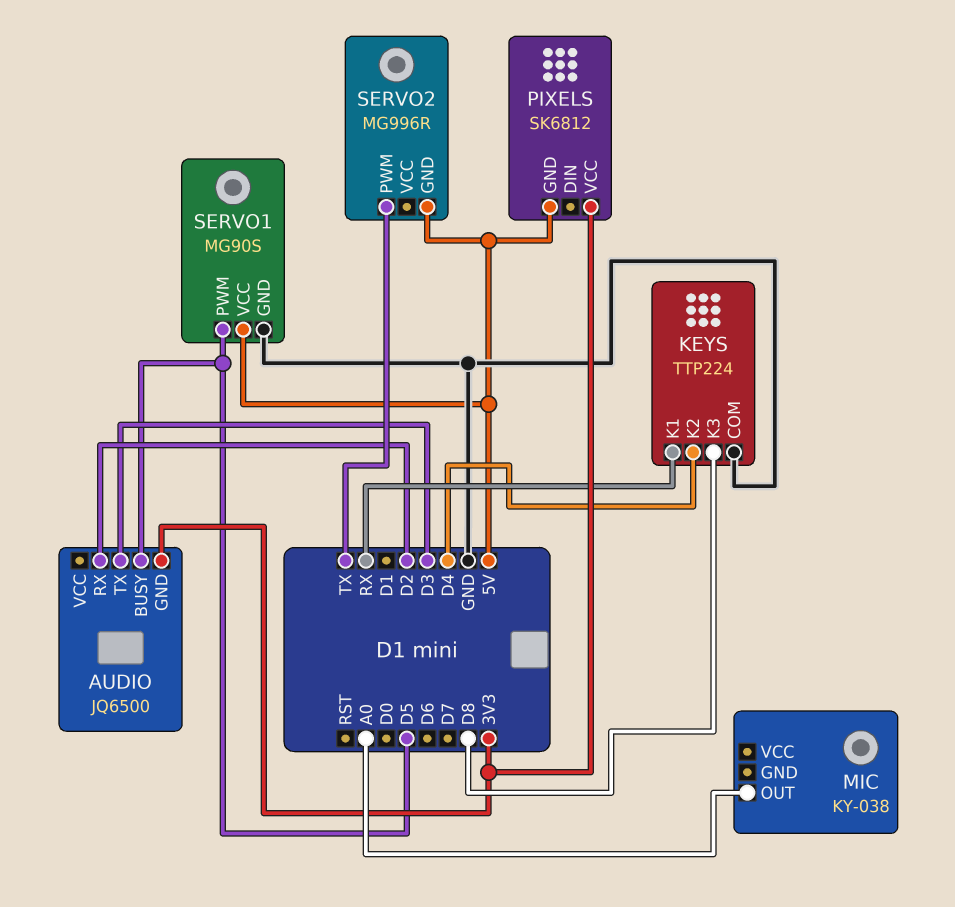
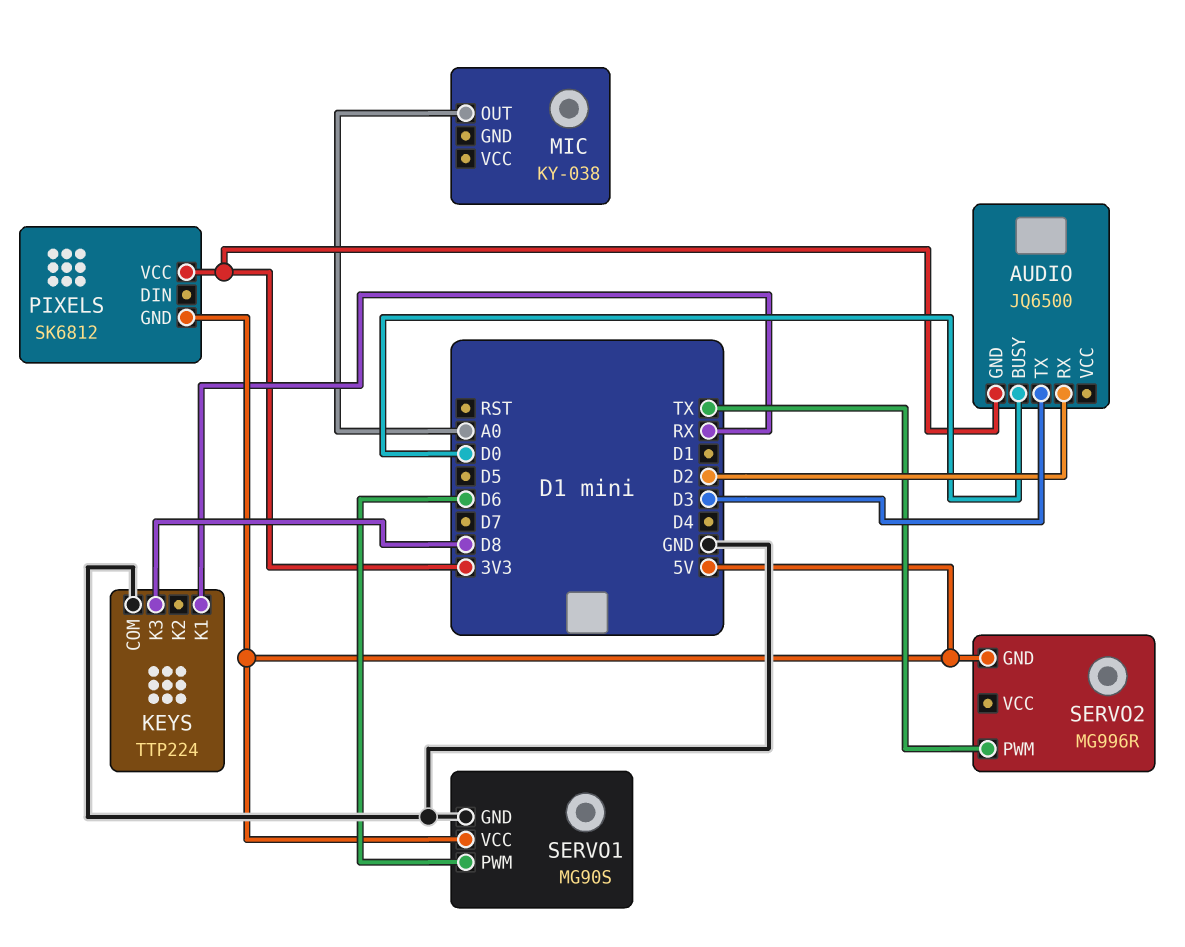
AUDIO pin BUSY: D5 -> D0
KEYS pin K2: D4 -> none
SERVO1 pin PWM: D5 -> D6

